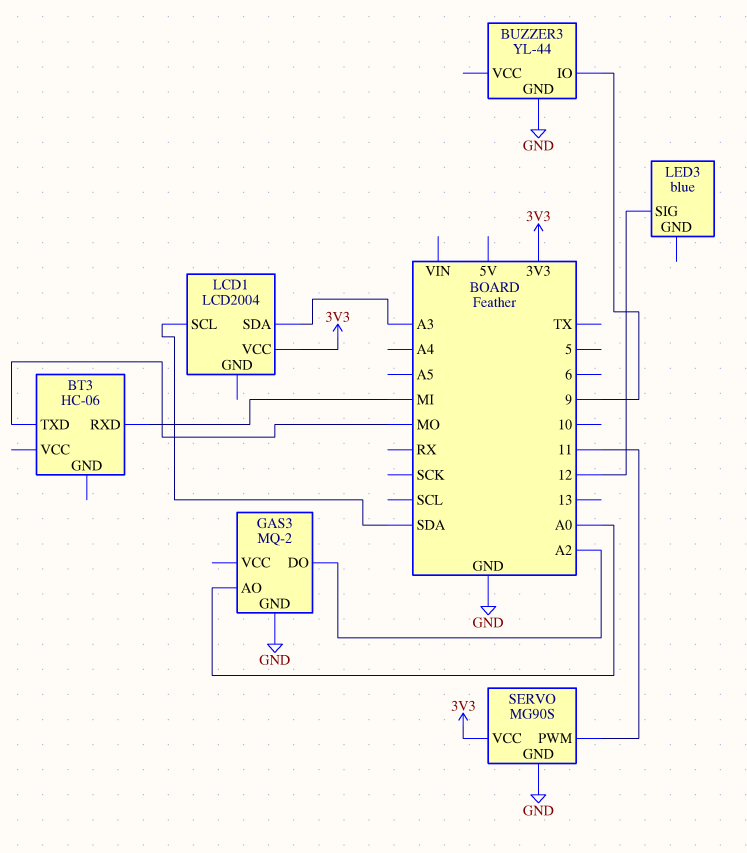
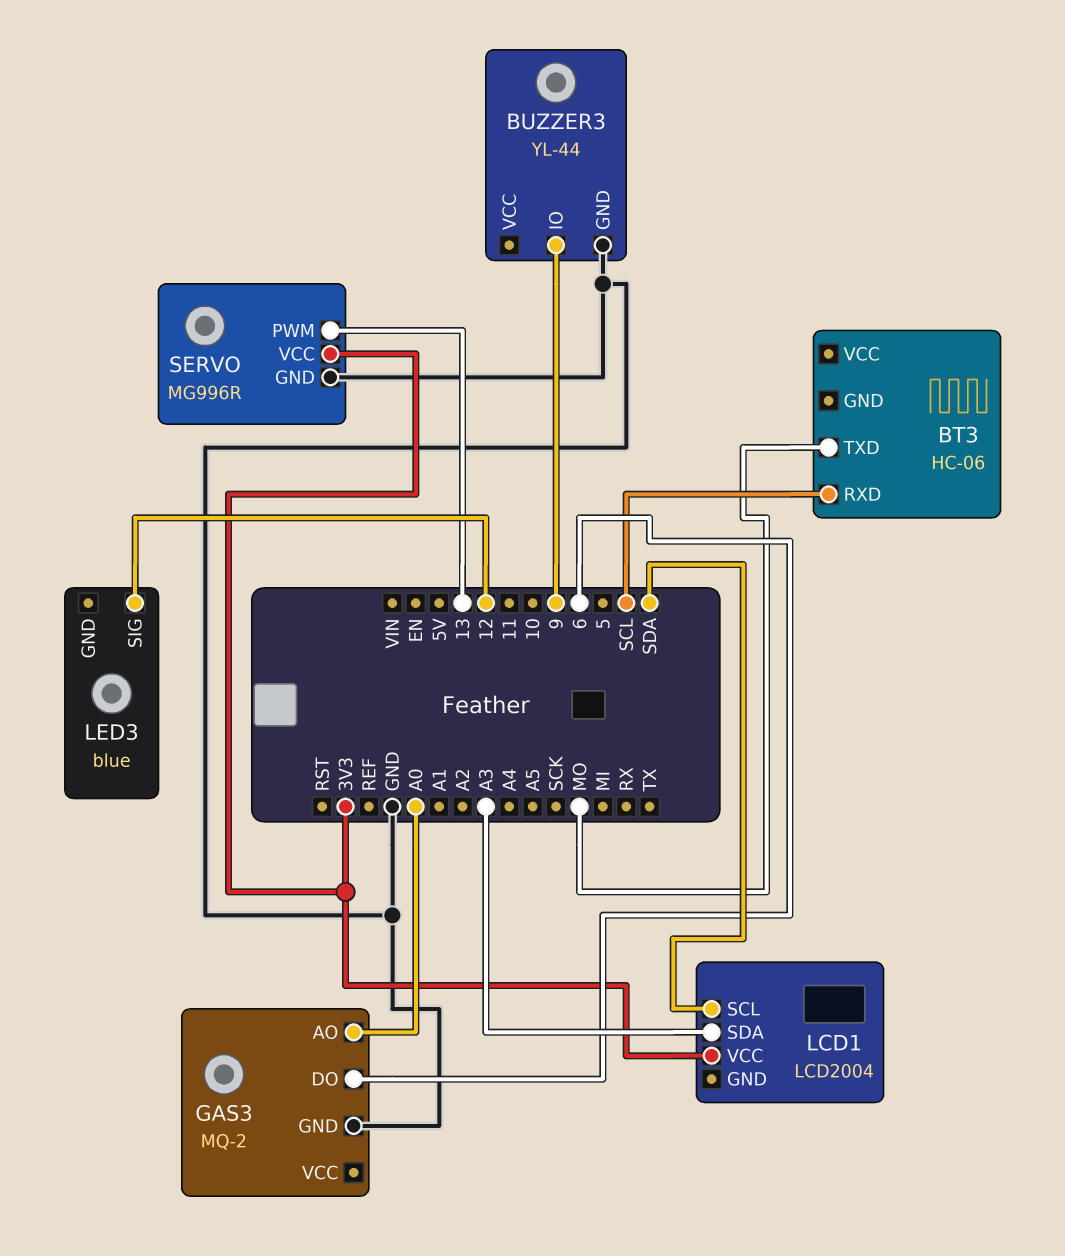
BT3 pin RXD: MI -> SCL
GAS3 pin DO: A2 -> 6
SERVO: MG90S -> MG996R
SERVO pin PWM: 11 -> 13

